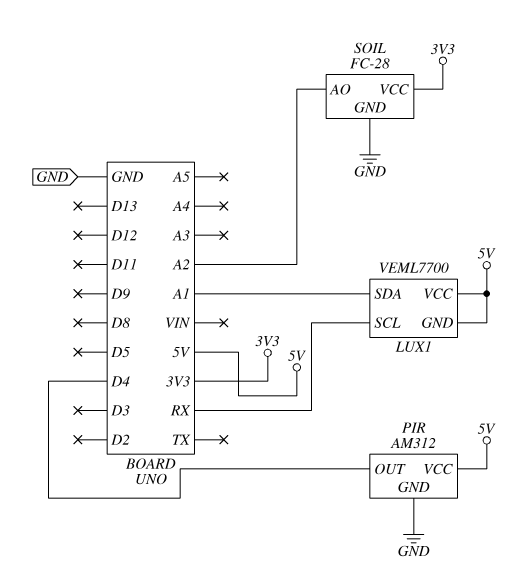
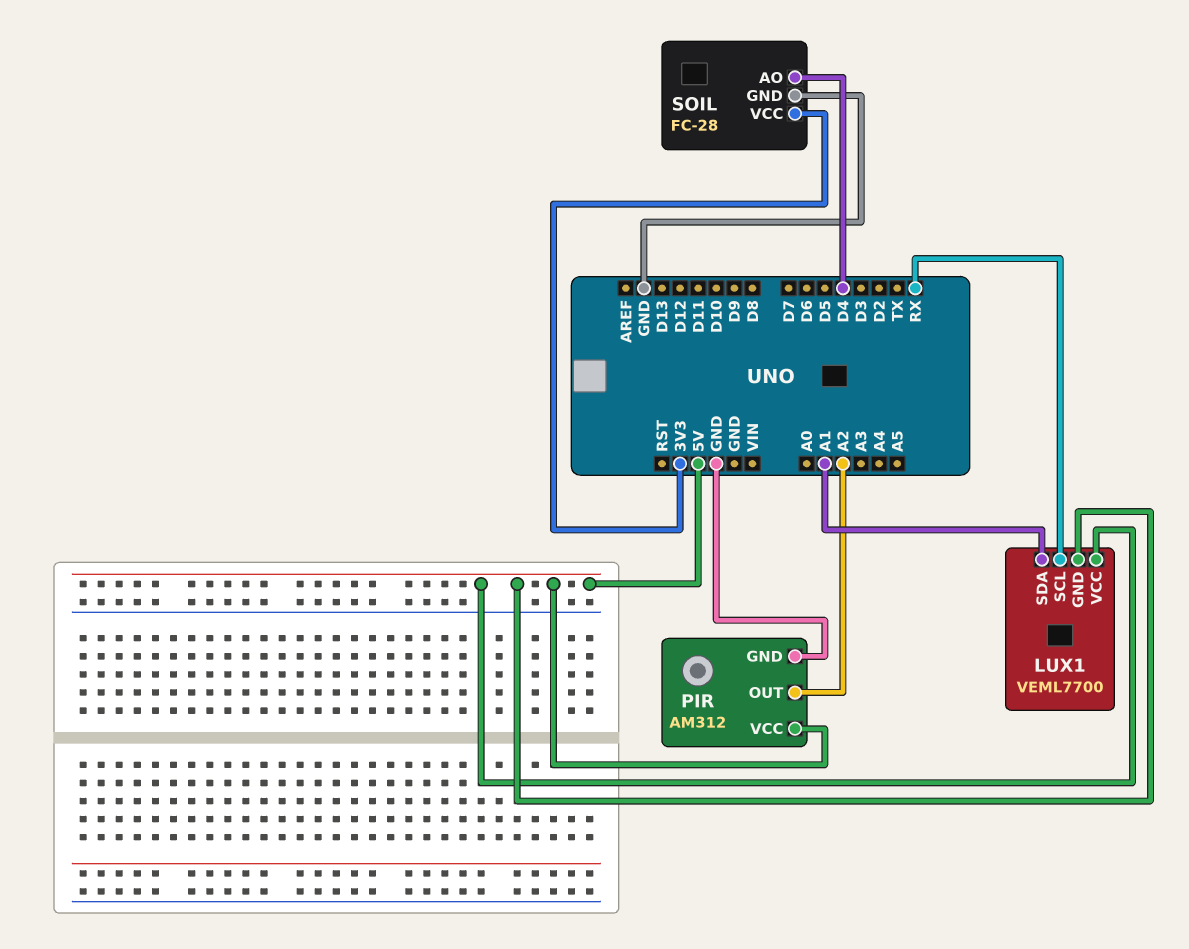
PIR pin OUT: D4 -> A2
SOIL pin AO: A2 -> D4

